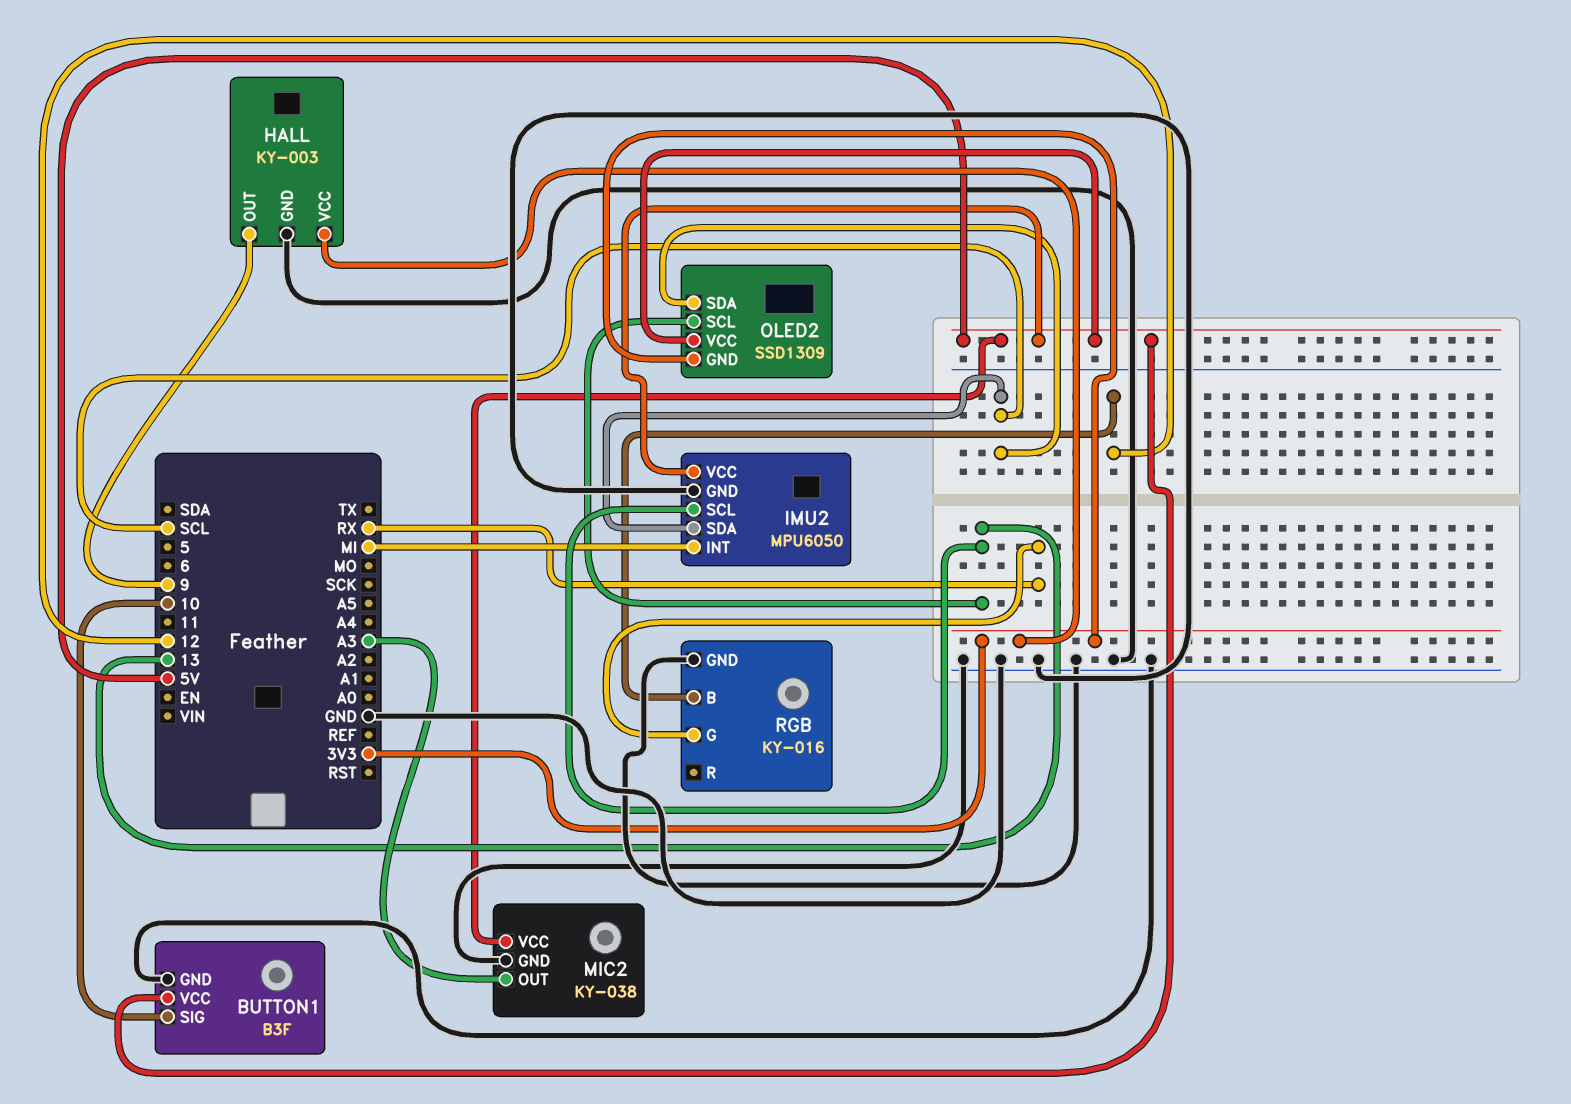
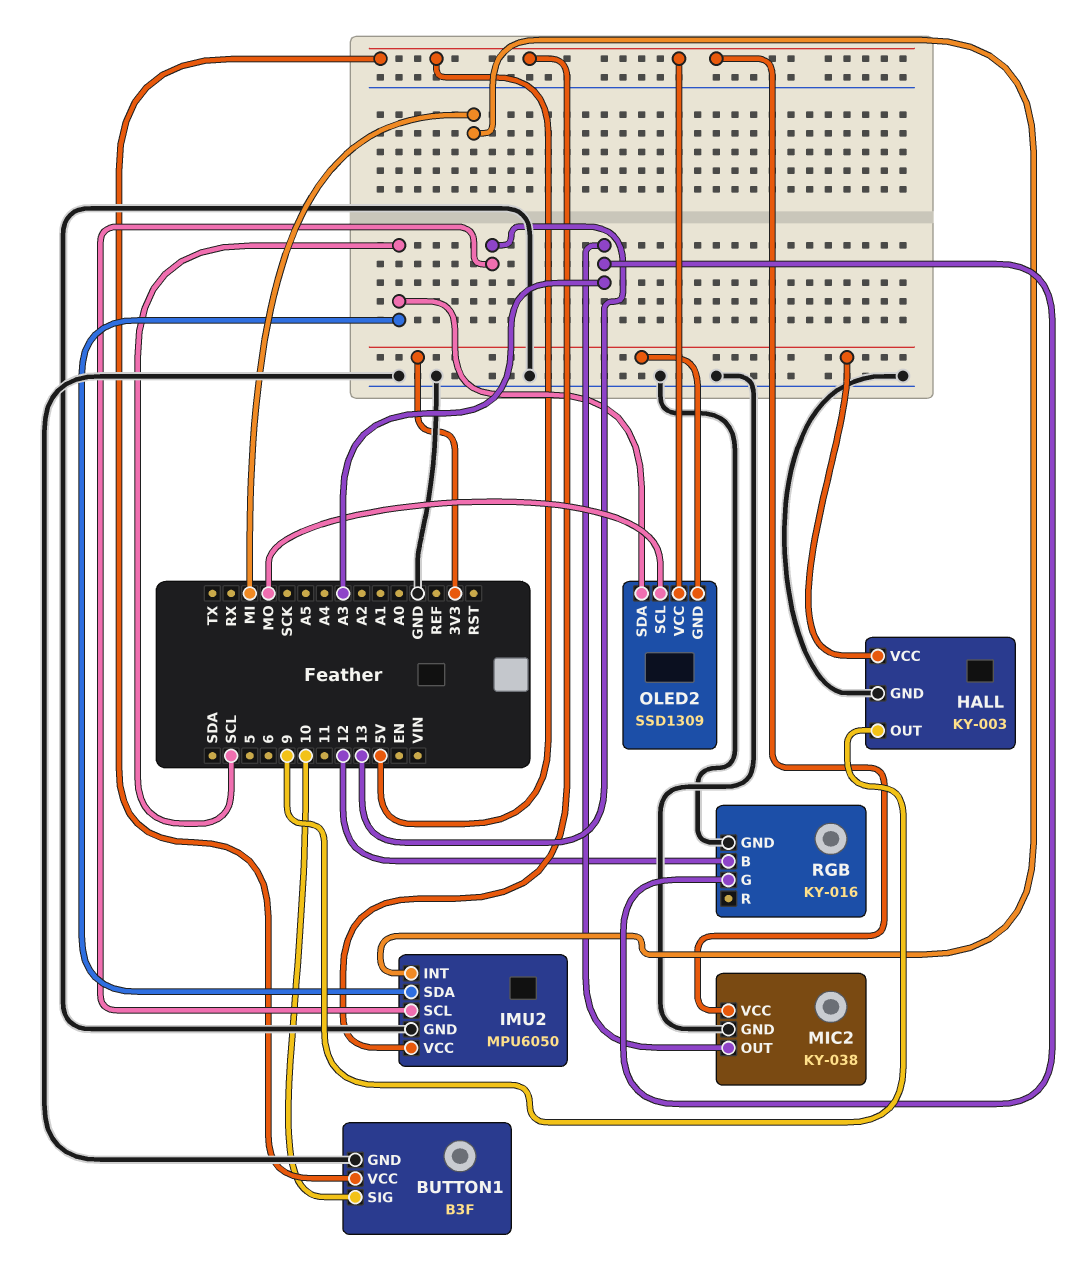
OLED2 pin SCL: 13 -> MO
RGB pin G: RX -> A3

